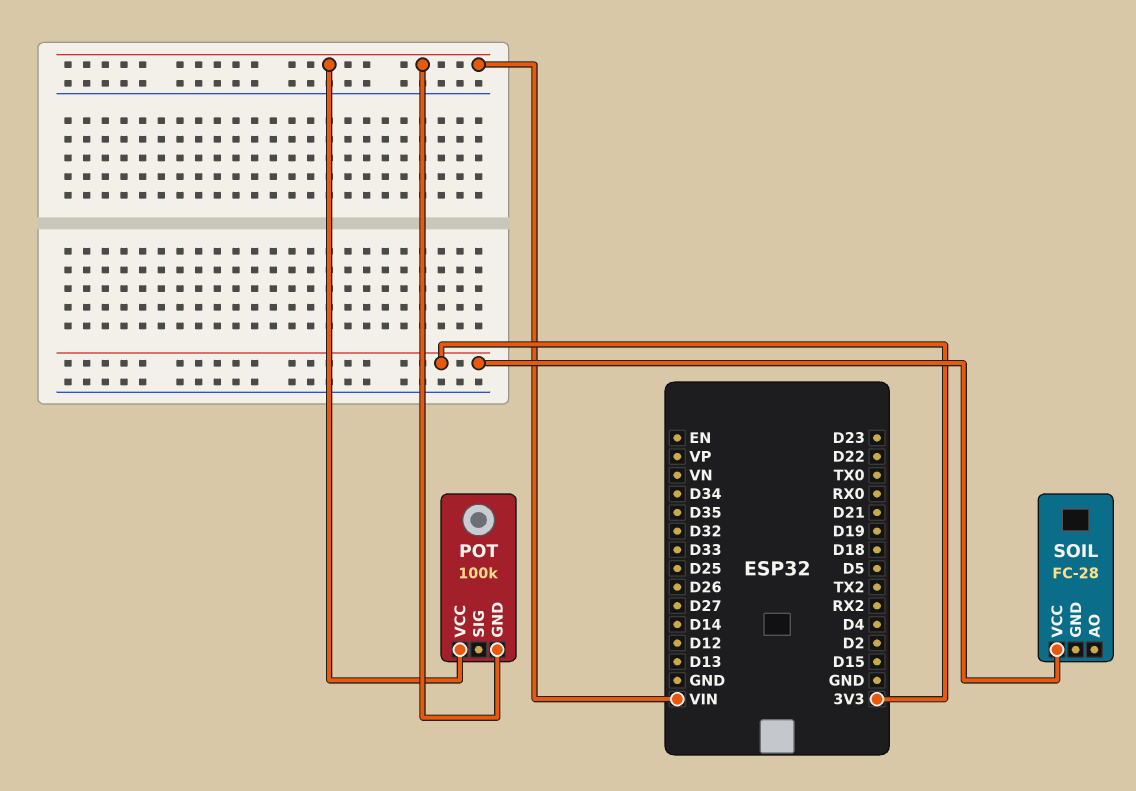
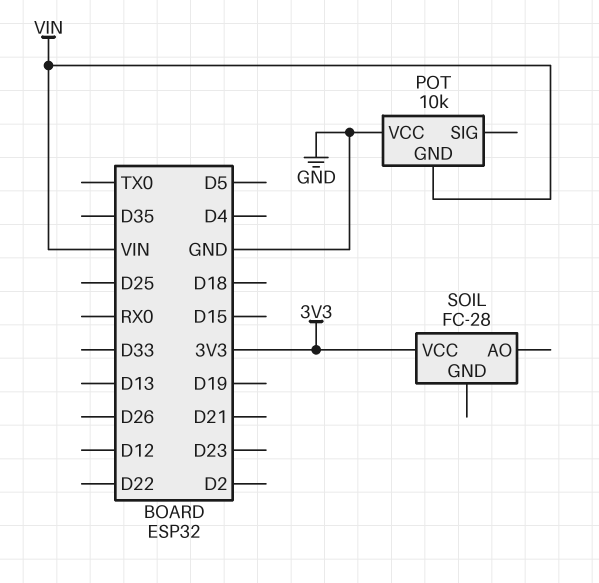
POT: 100k -> 10k
POT pin VCC: VIN -> GND

